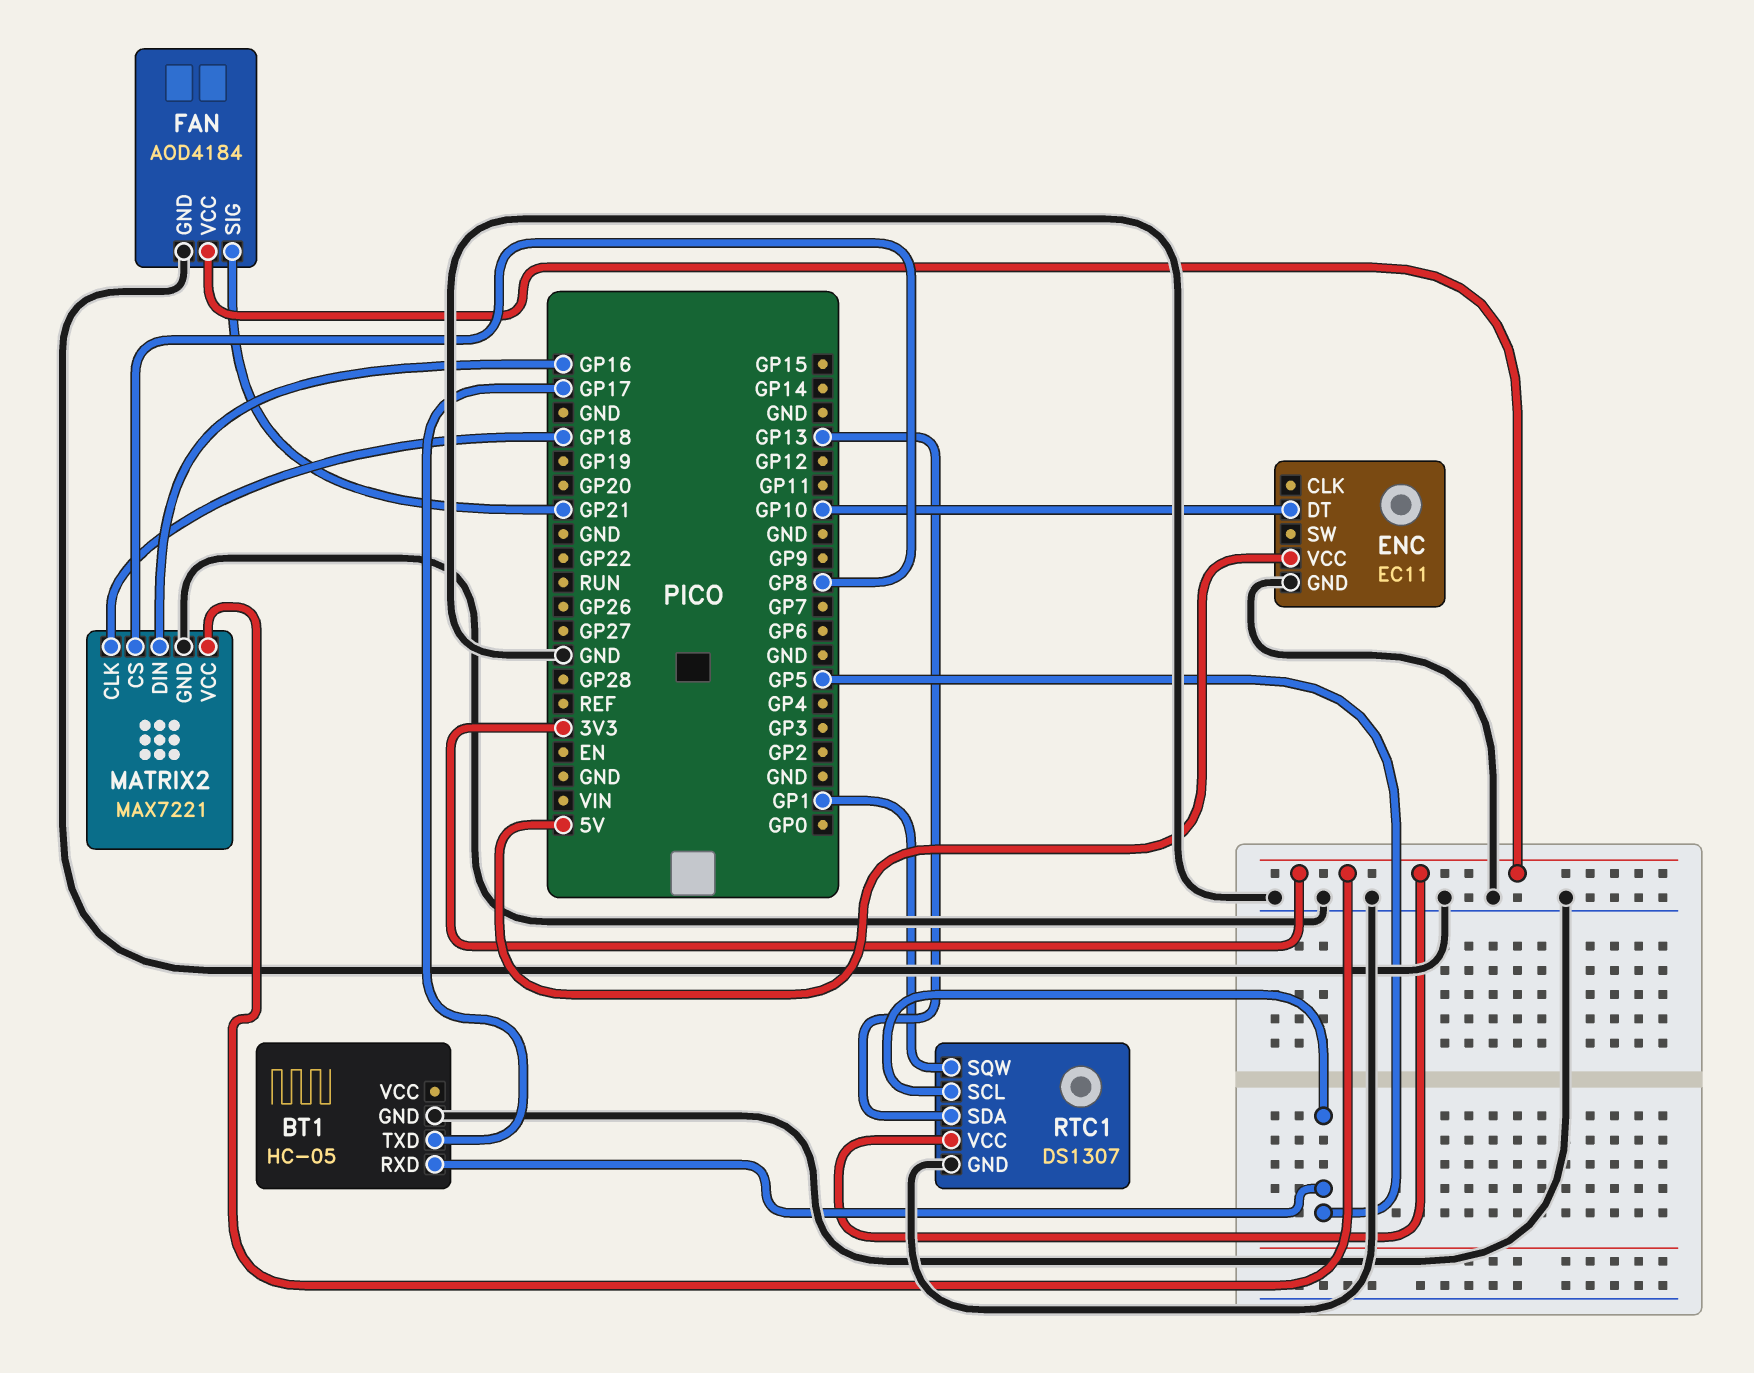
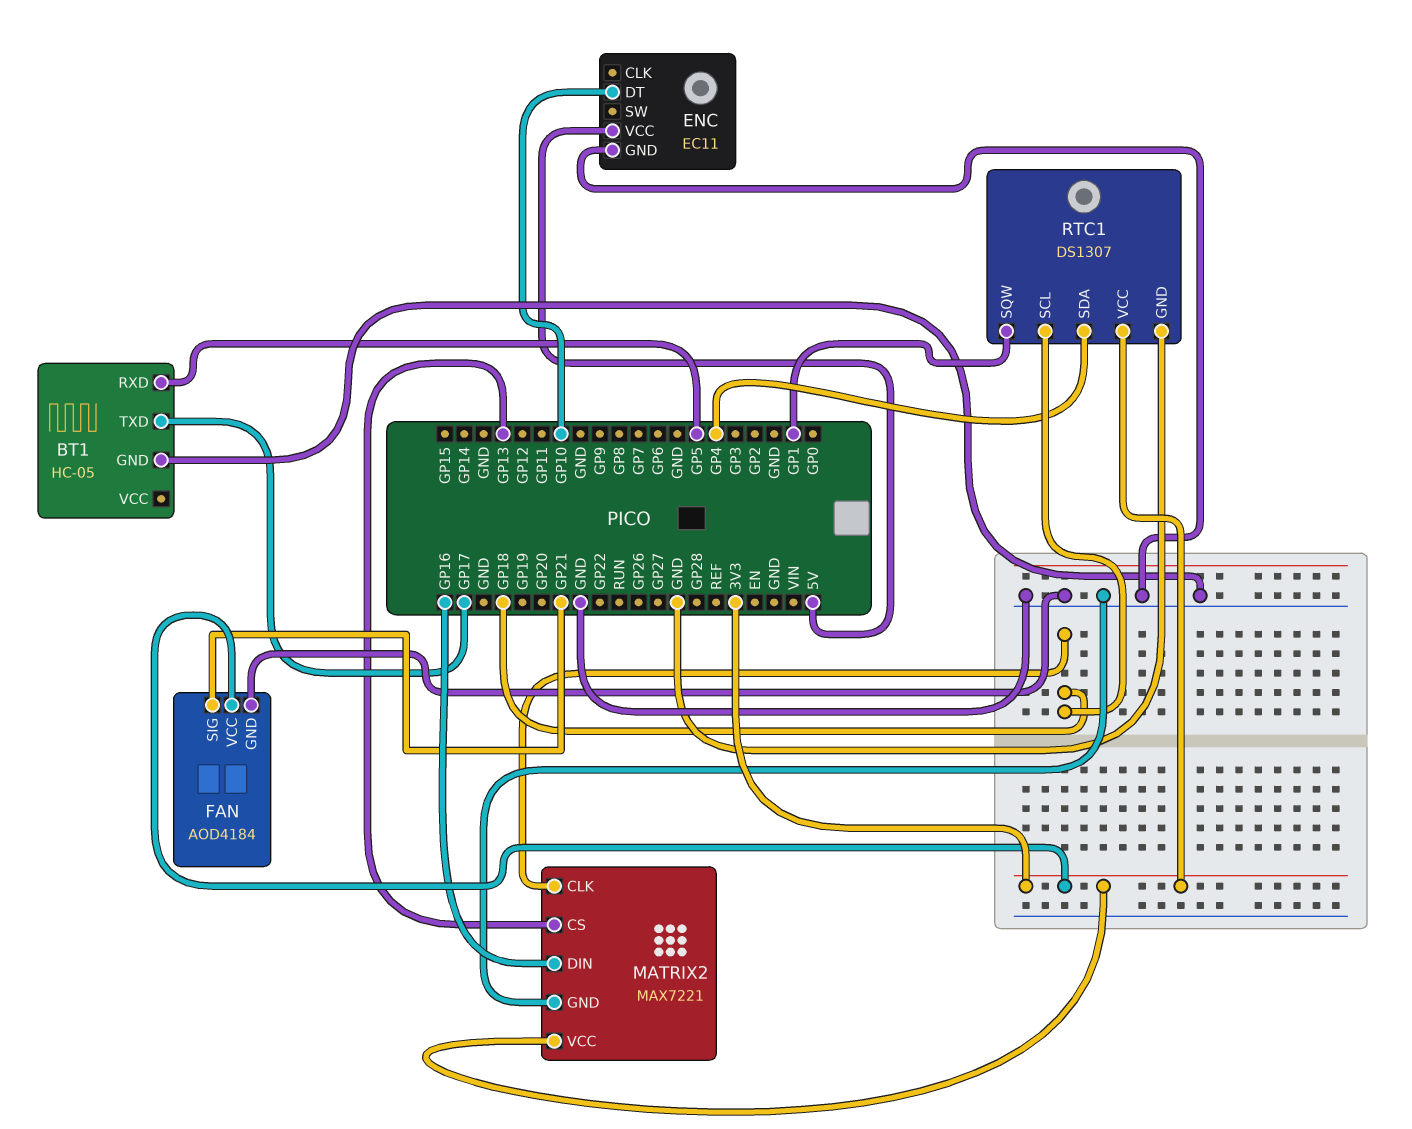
MATRIX2 pin CS: GP8 -> GP13
RTC1 pin SCL: GP5 -> GP18
RTC1 pin SDA: GP13 -> GP4

